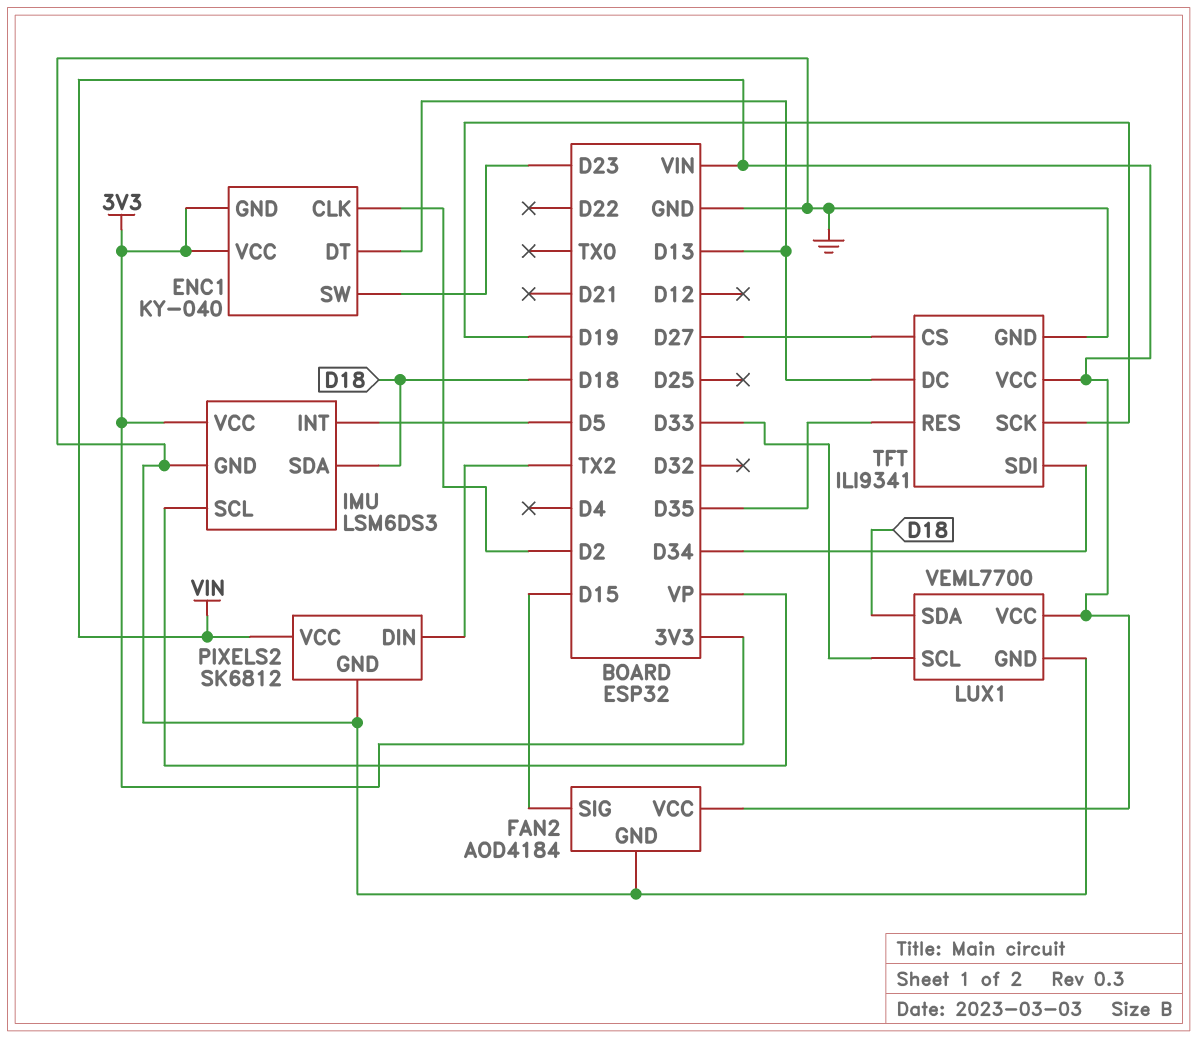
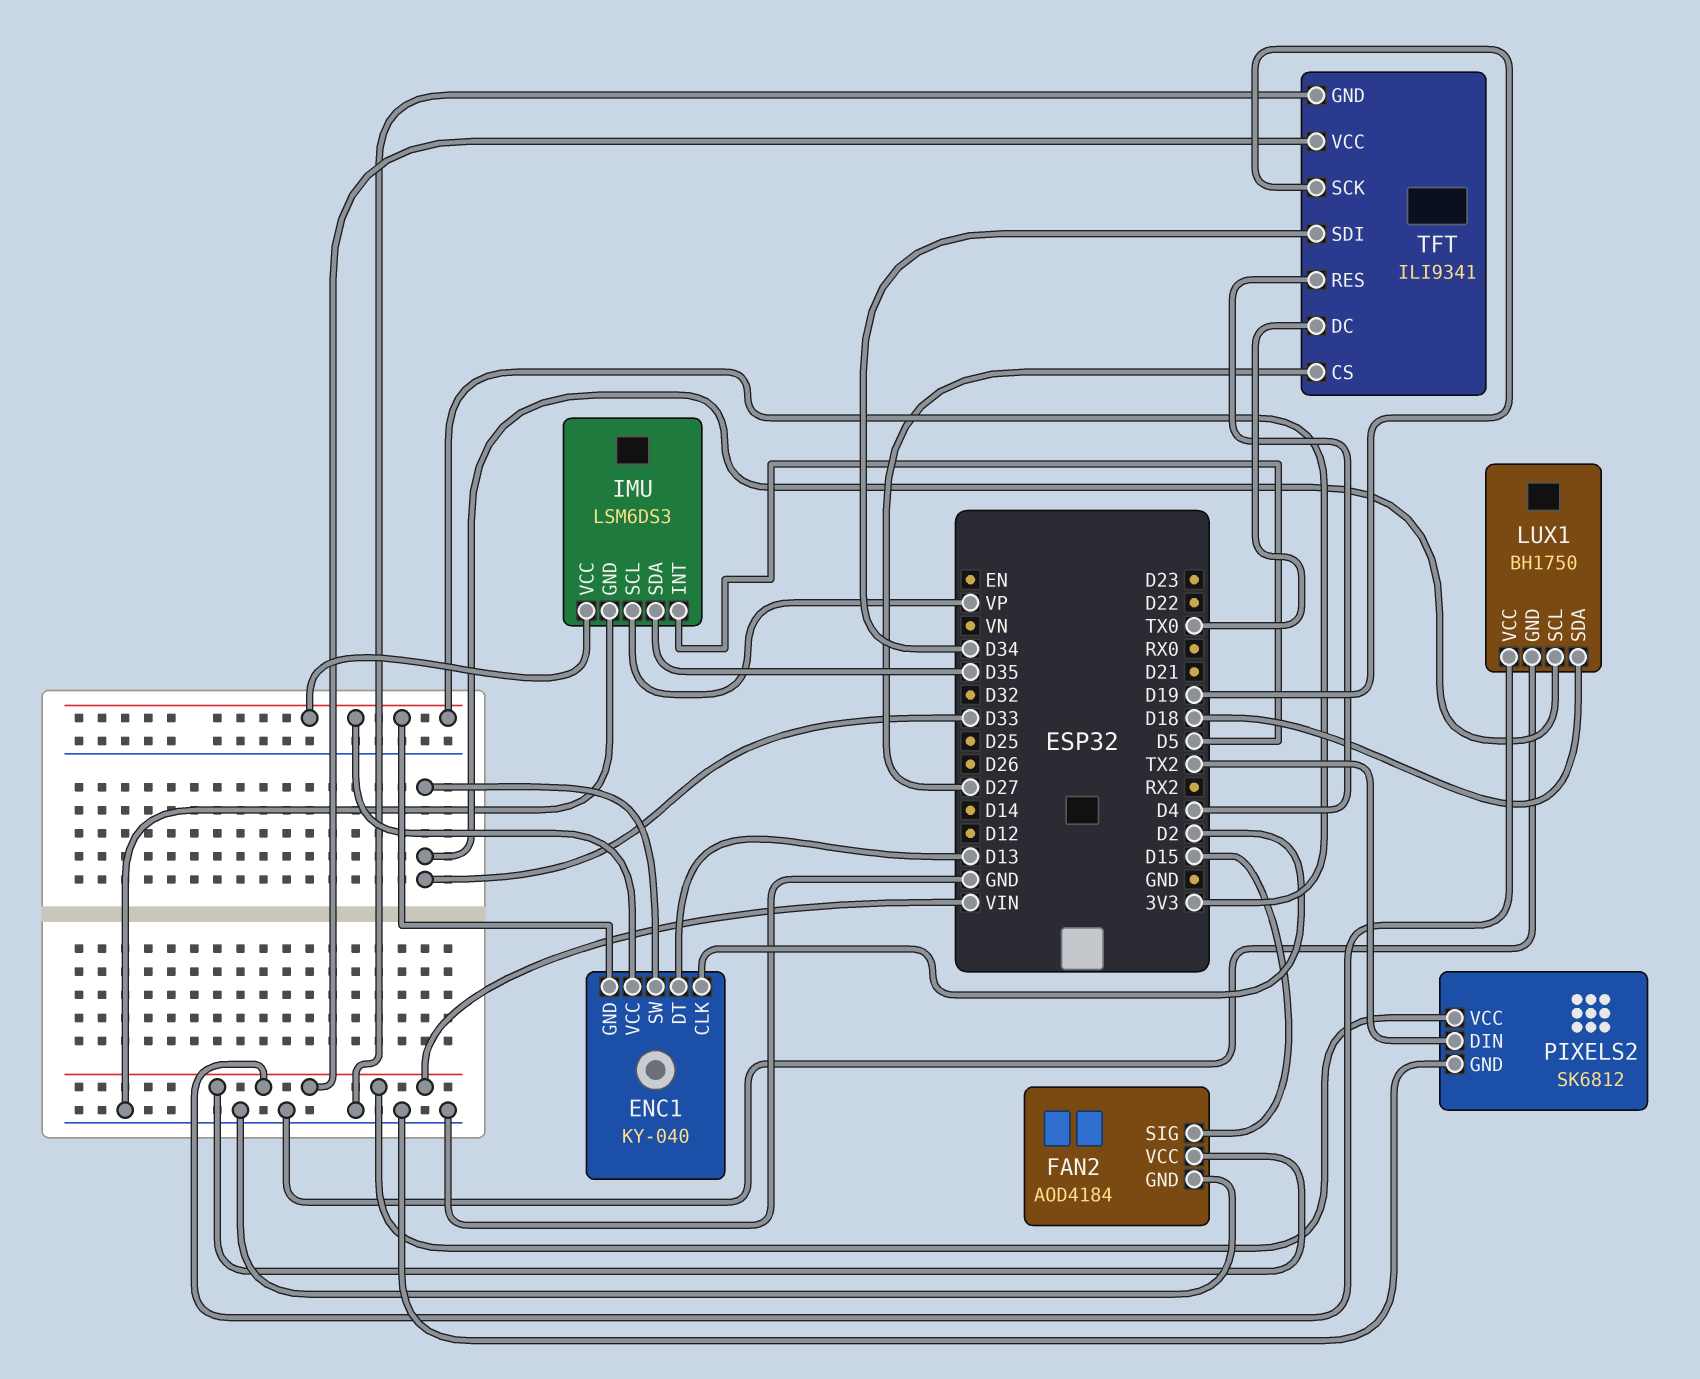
ENC1 pin SW: D23 -> D33
IMU pin SDA: D18 -> D35
LUX1: VEML7700 -> BH1750
TFT pin DC: D13 -> TX0
TFT pin RES: D35 -> D4

